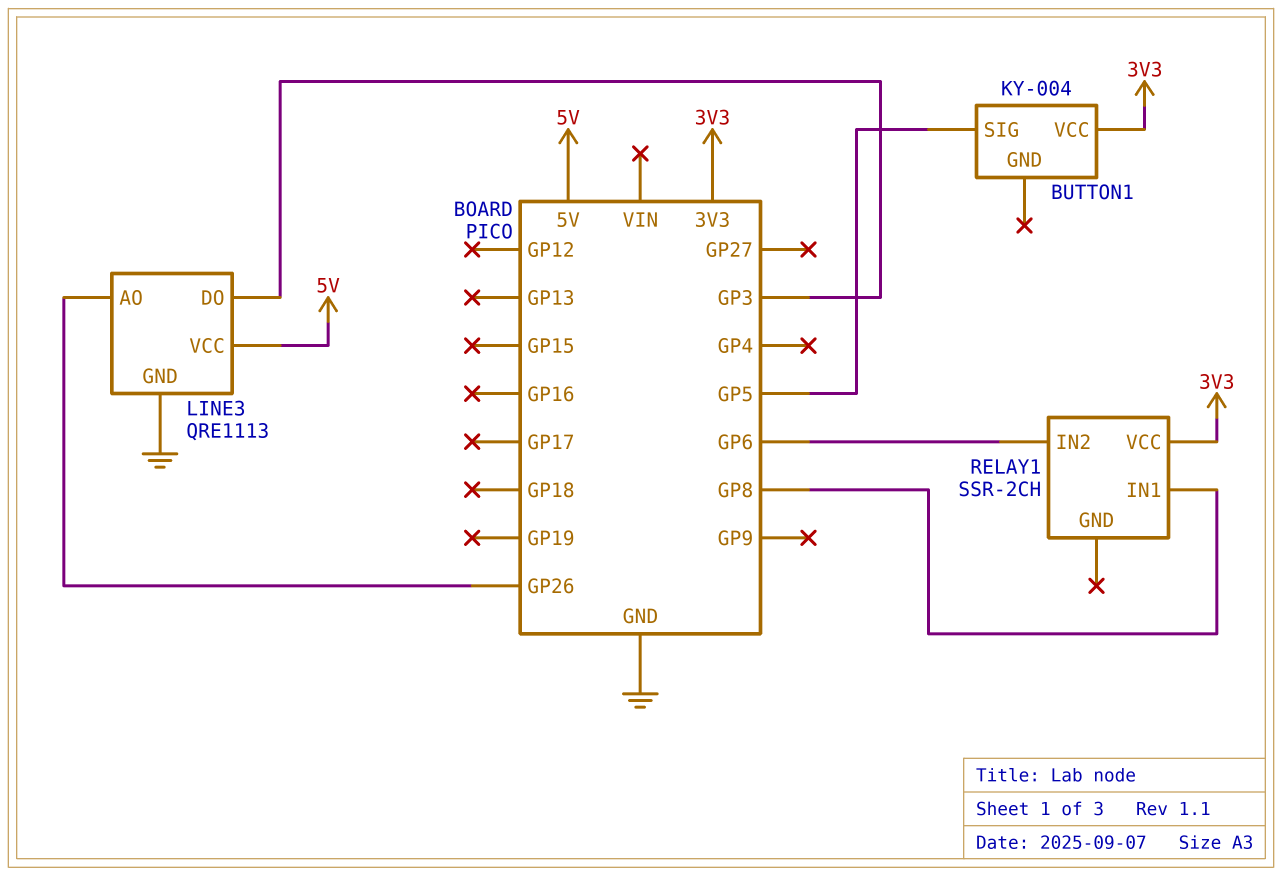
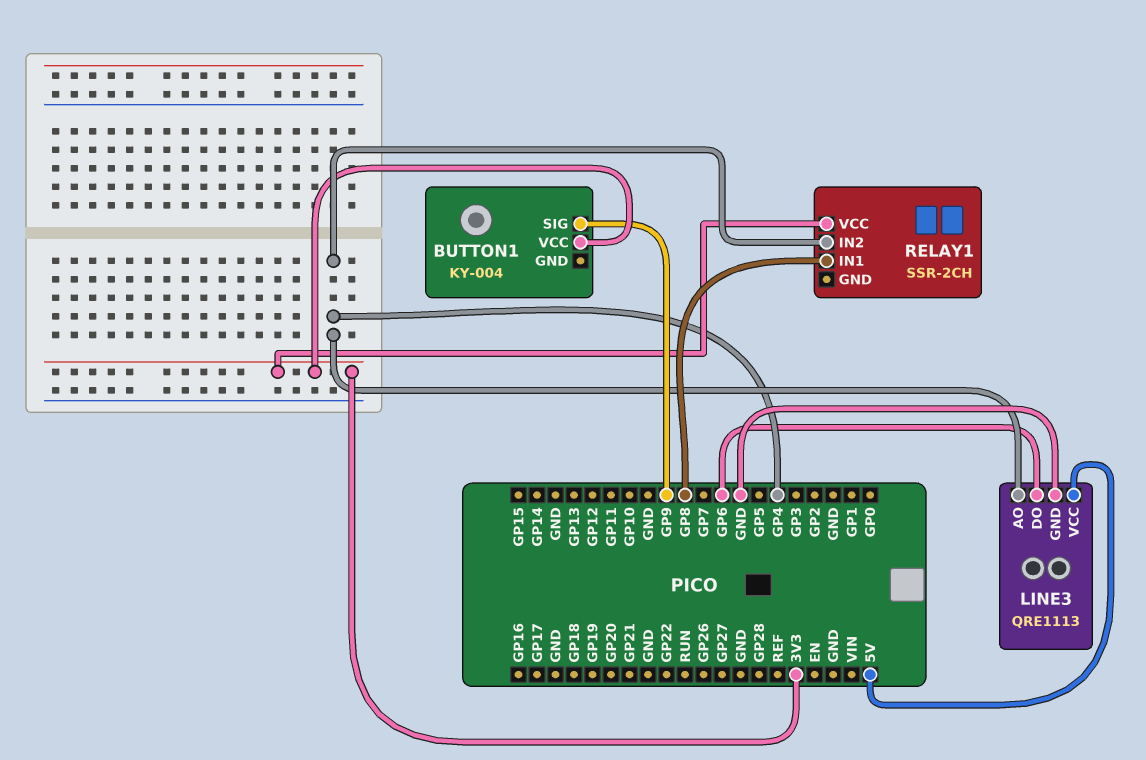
BUTTON1 pin SIG: GP5 -> GP9
LINE3 pin AO: GP26 -> GP4
LINE3 pin DO: GP3 -> GP6
RELAY1 pin IN2: GP6 -> GP4

